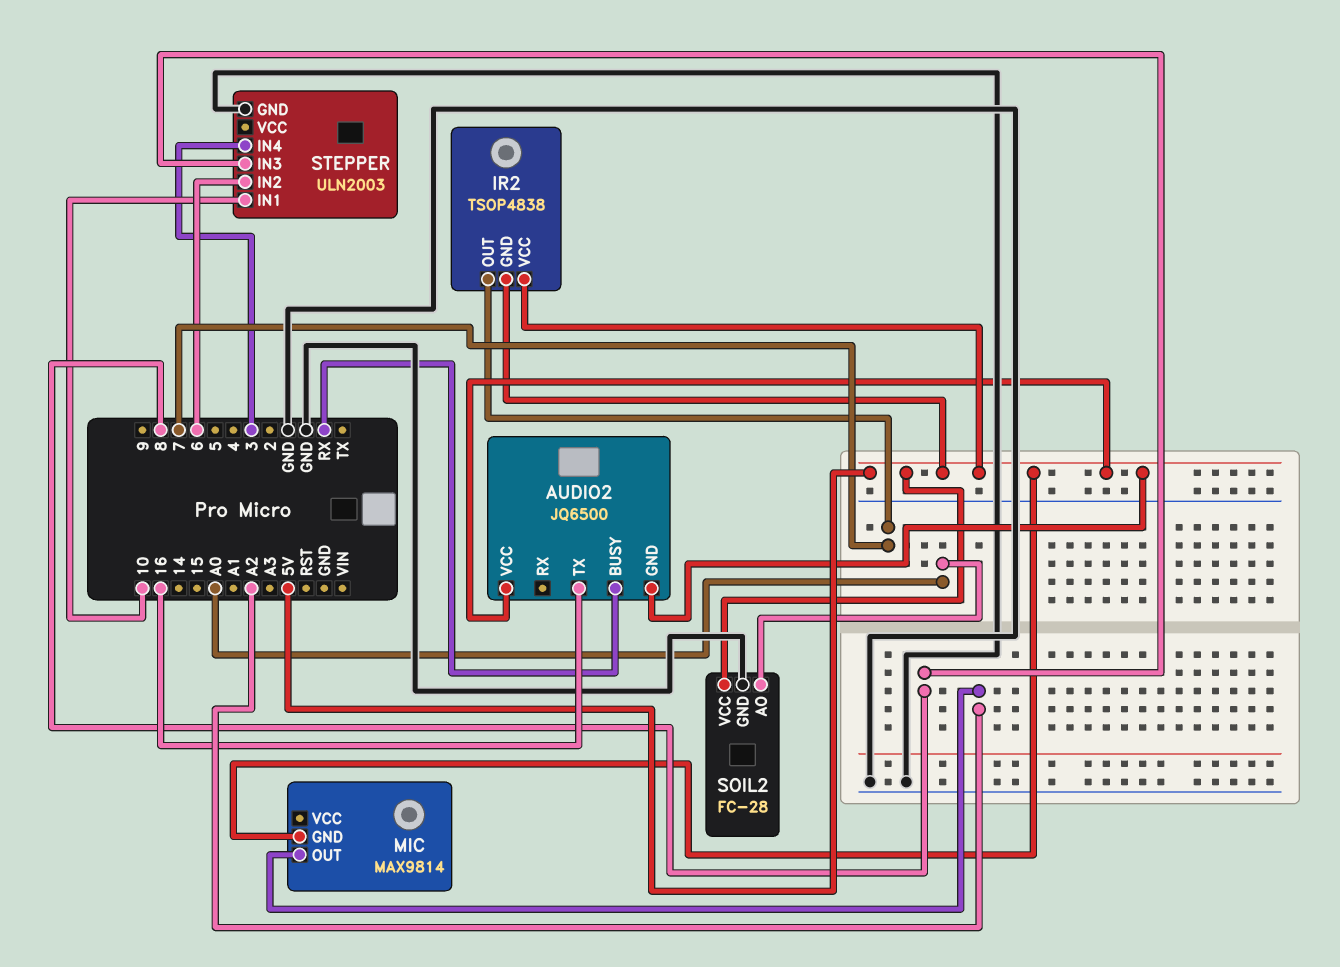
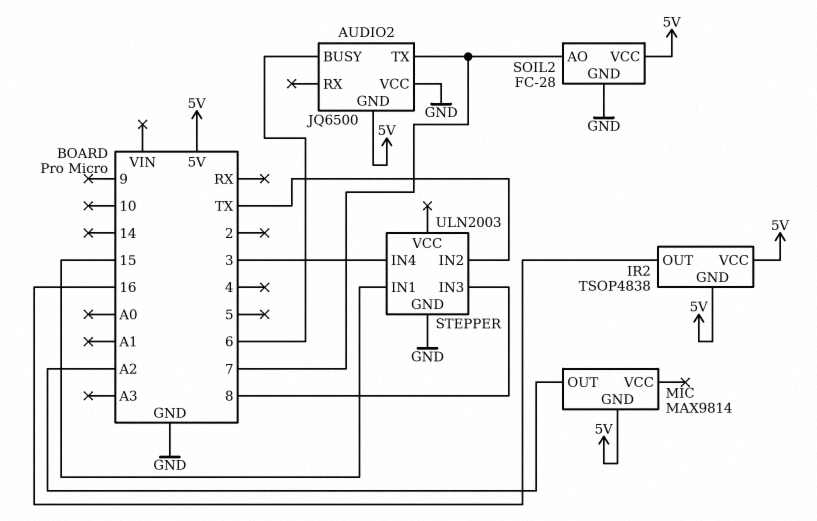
AUDIO2 pin BUSY: RX -> 6
AUDIO2 pin TX: 16 -> 7
AUDIO2 pin VCC: 5V -> GND
IR2 pin OUT: 7 -> 16
SOIL2 pin AO: A0 -> 7
STEPPER pin IN1: 10 -> 15
STEPPER pin IN2: 6 -> TX

